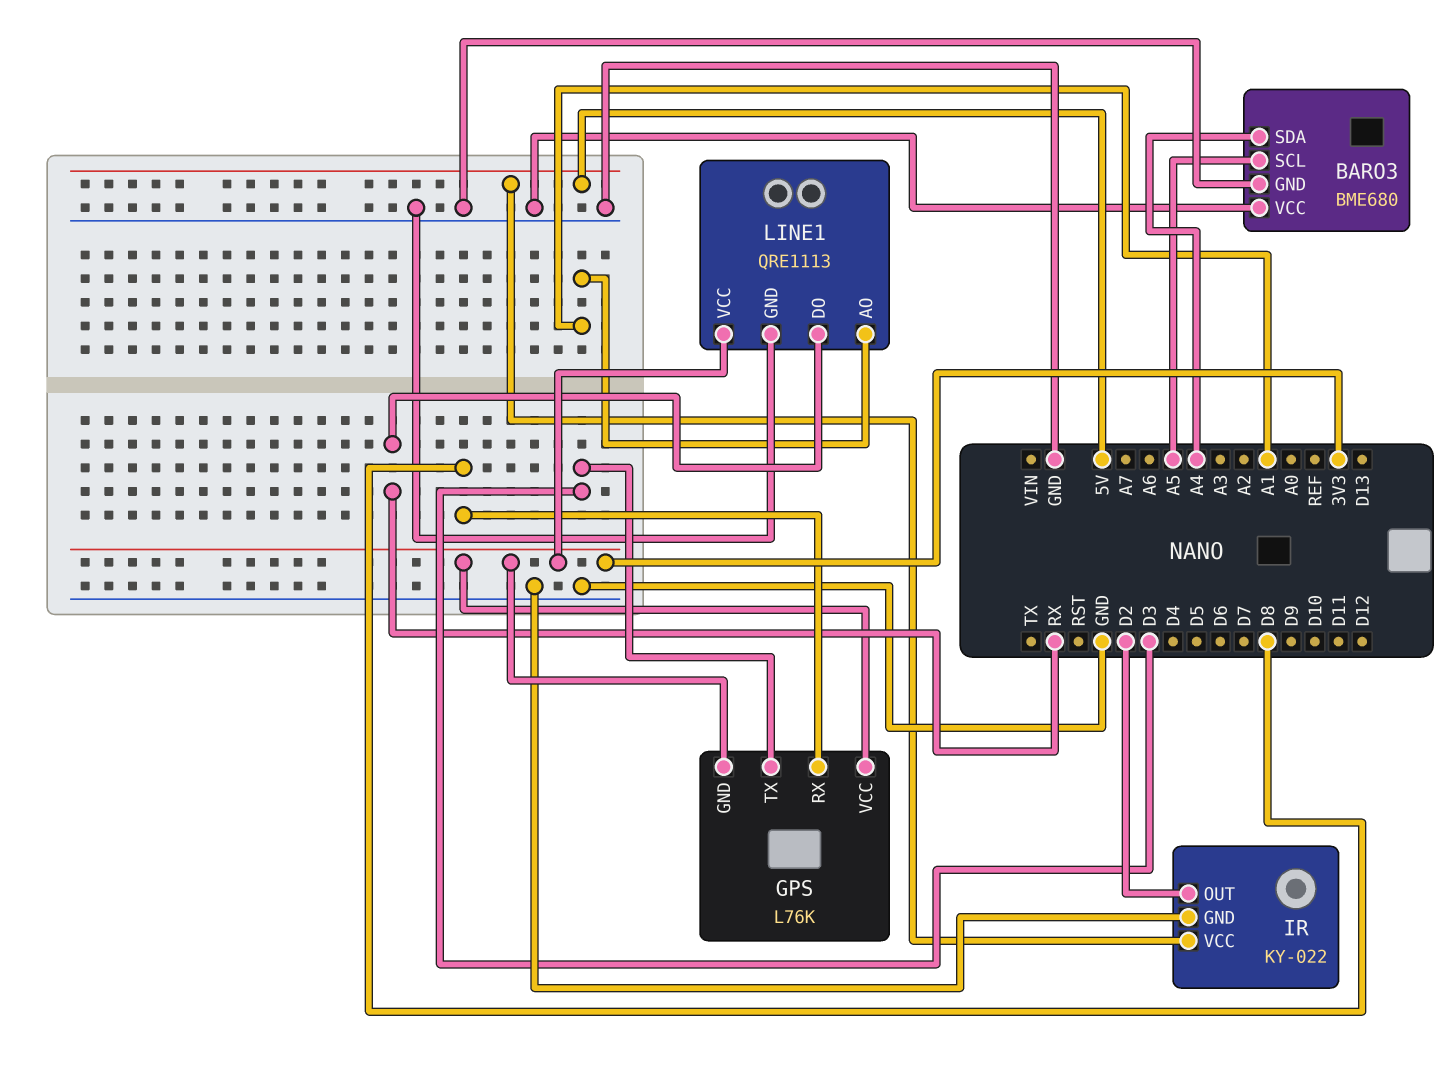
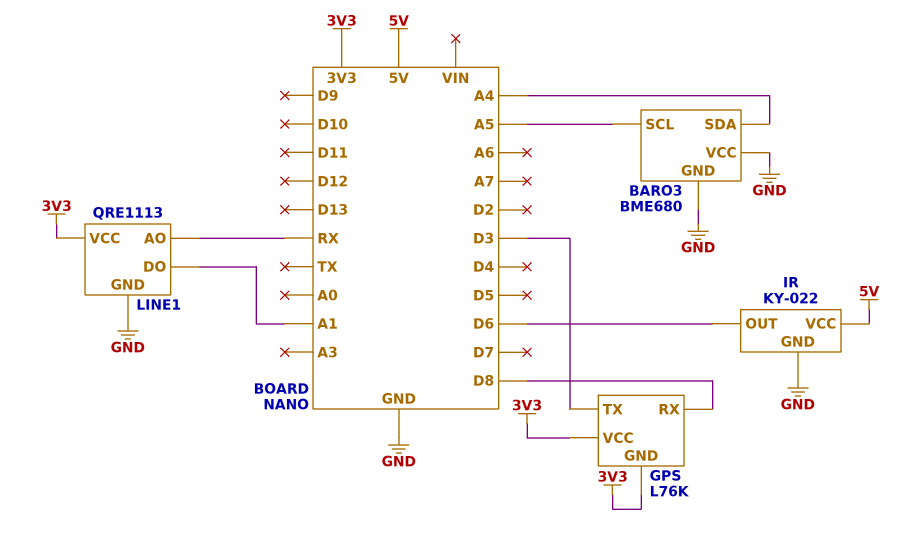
IR pin OUT: D2 -> D6
LINE1 pin AO: A1 -> RX
LINE1 pin DO: RX -> A1

